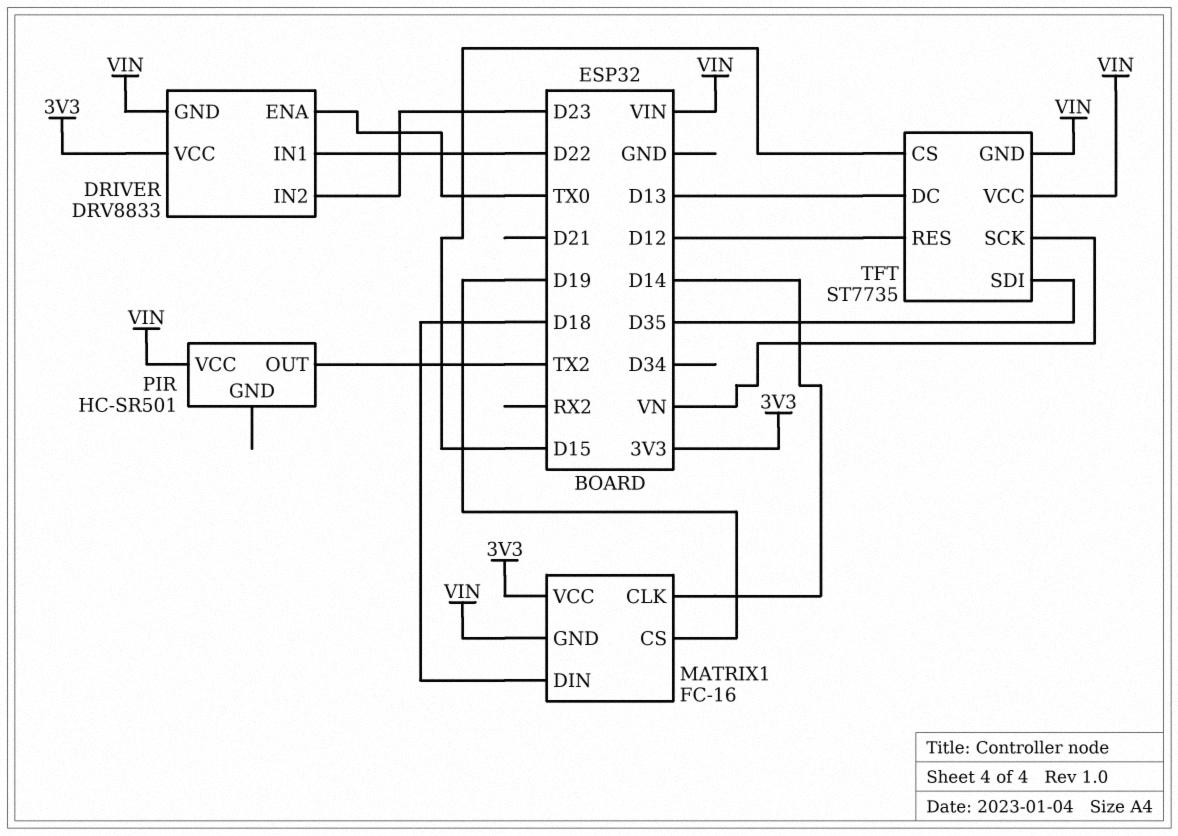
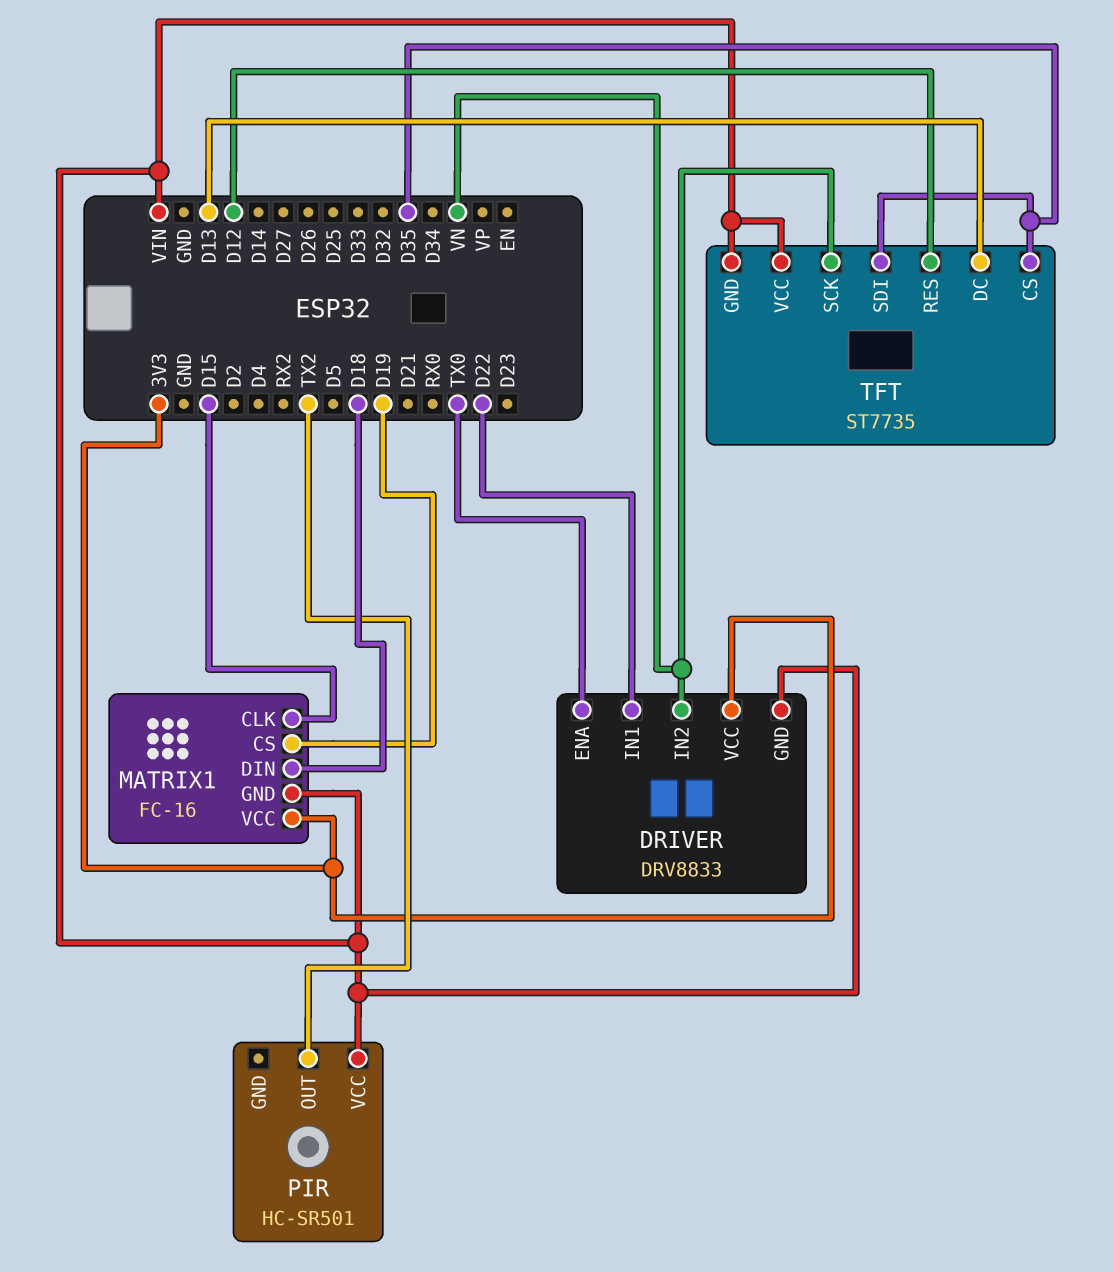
DRIVER pin IN2: D23 -> VN
MATRIX1 pin CLK: D14 -> D15
TFT pin CS: D15 -> D35

